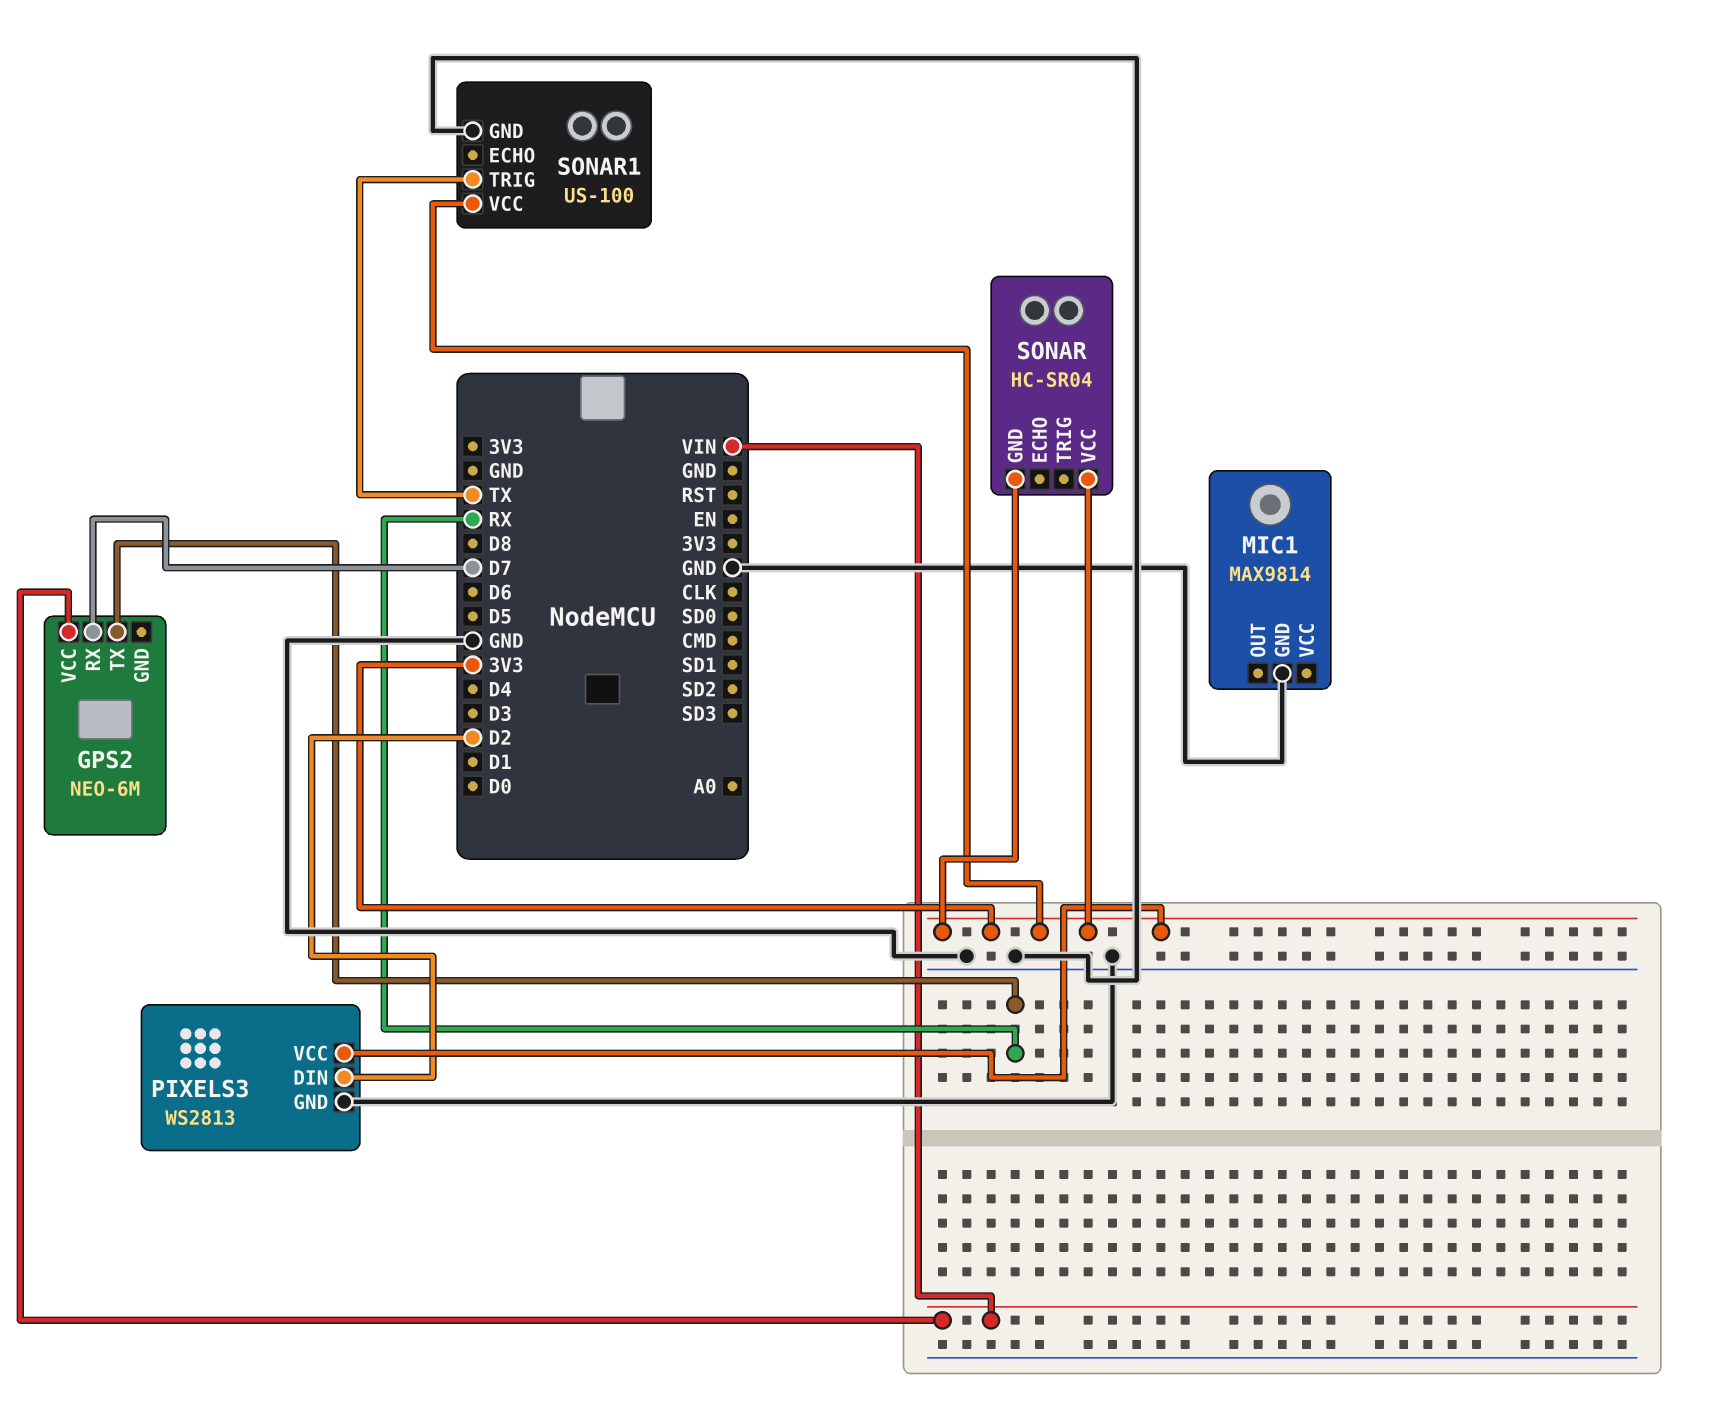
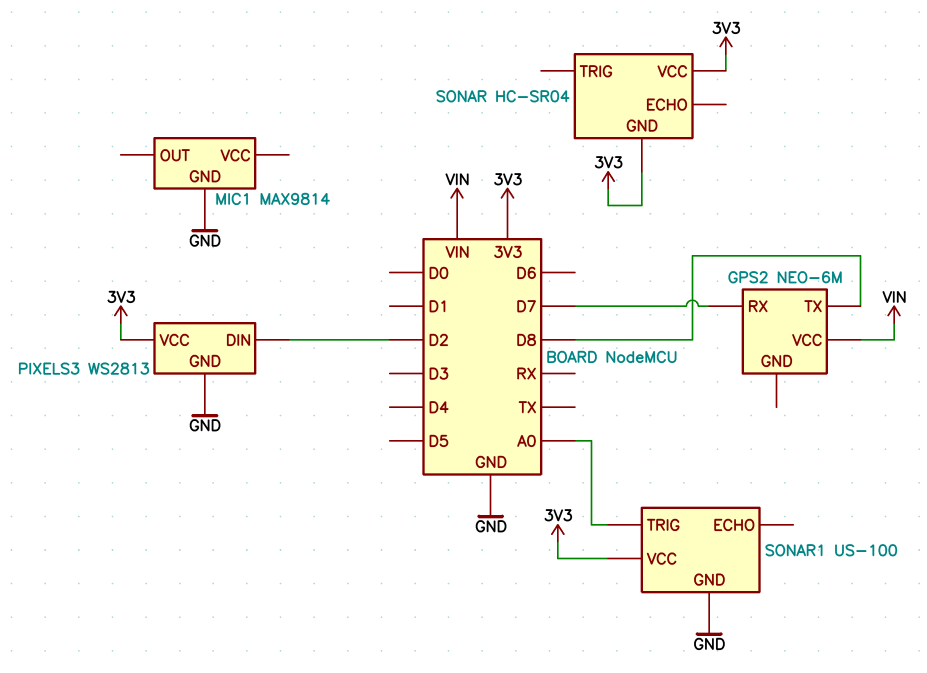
GPS2 pin TX: RX -> D8
SONAR1 pin TRIG: TX -> A0

